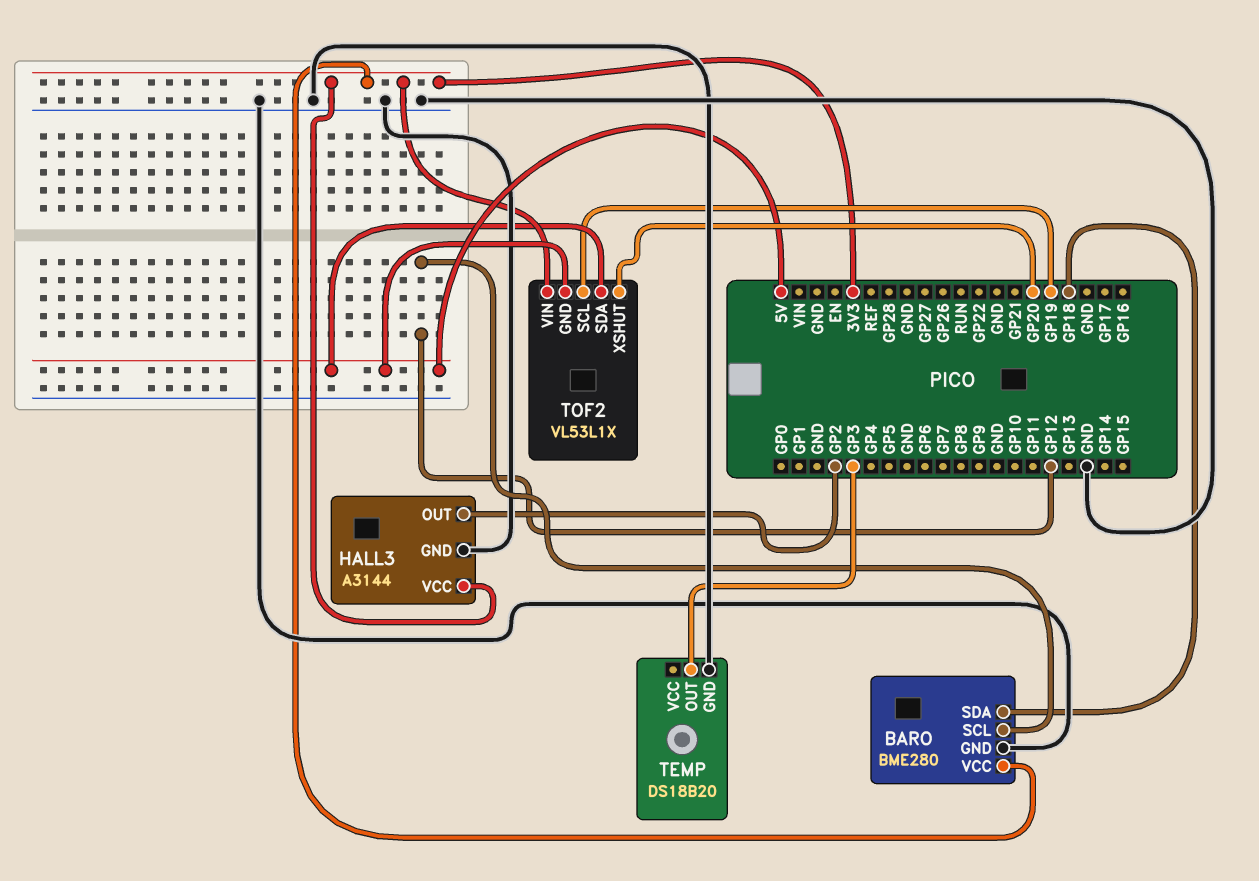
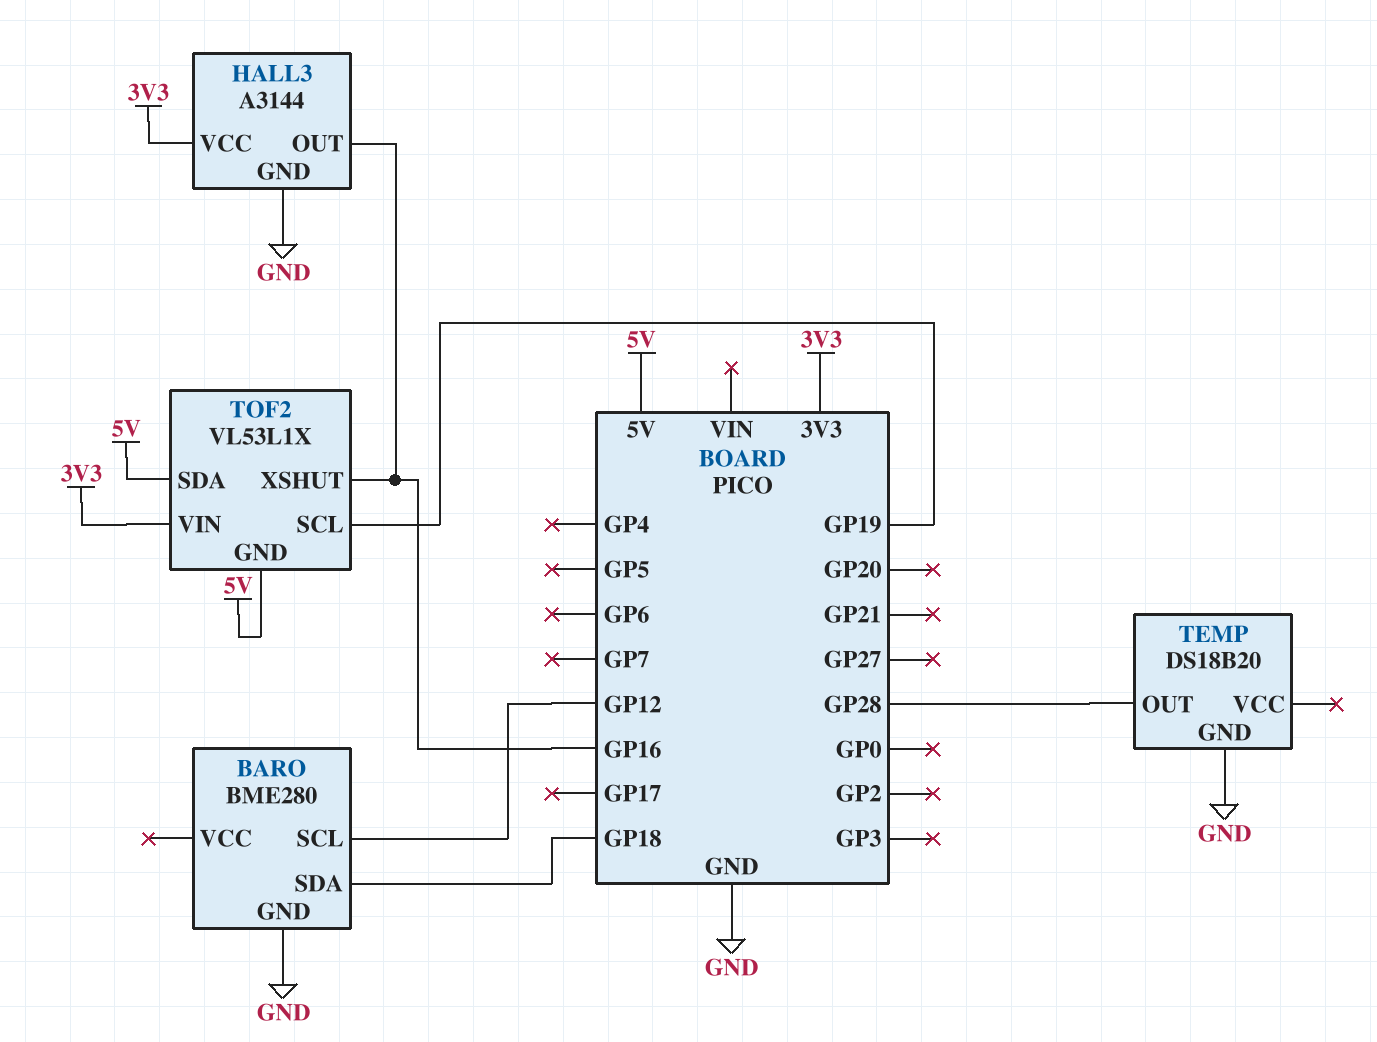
BARO pin VCC: 3V3 -> none
HALL3 pin OUT: GP2 -> GP16
TEMP pin OUT: GP3 -> GP28
TOF2 pin XSHUT: GP20 -> GP16

